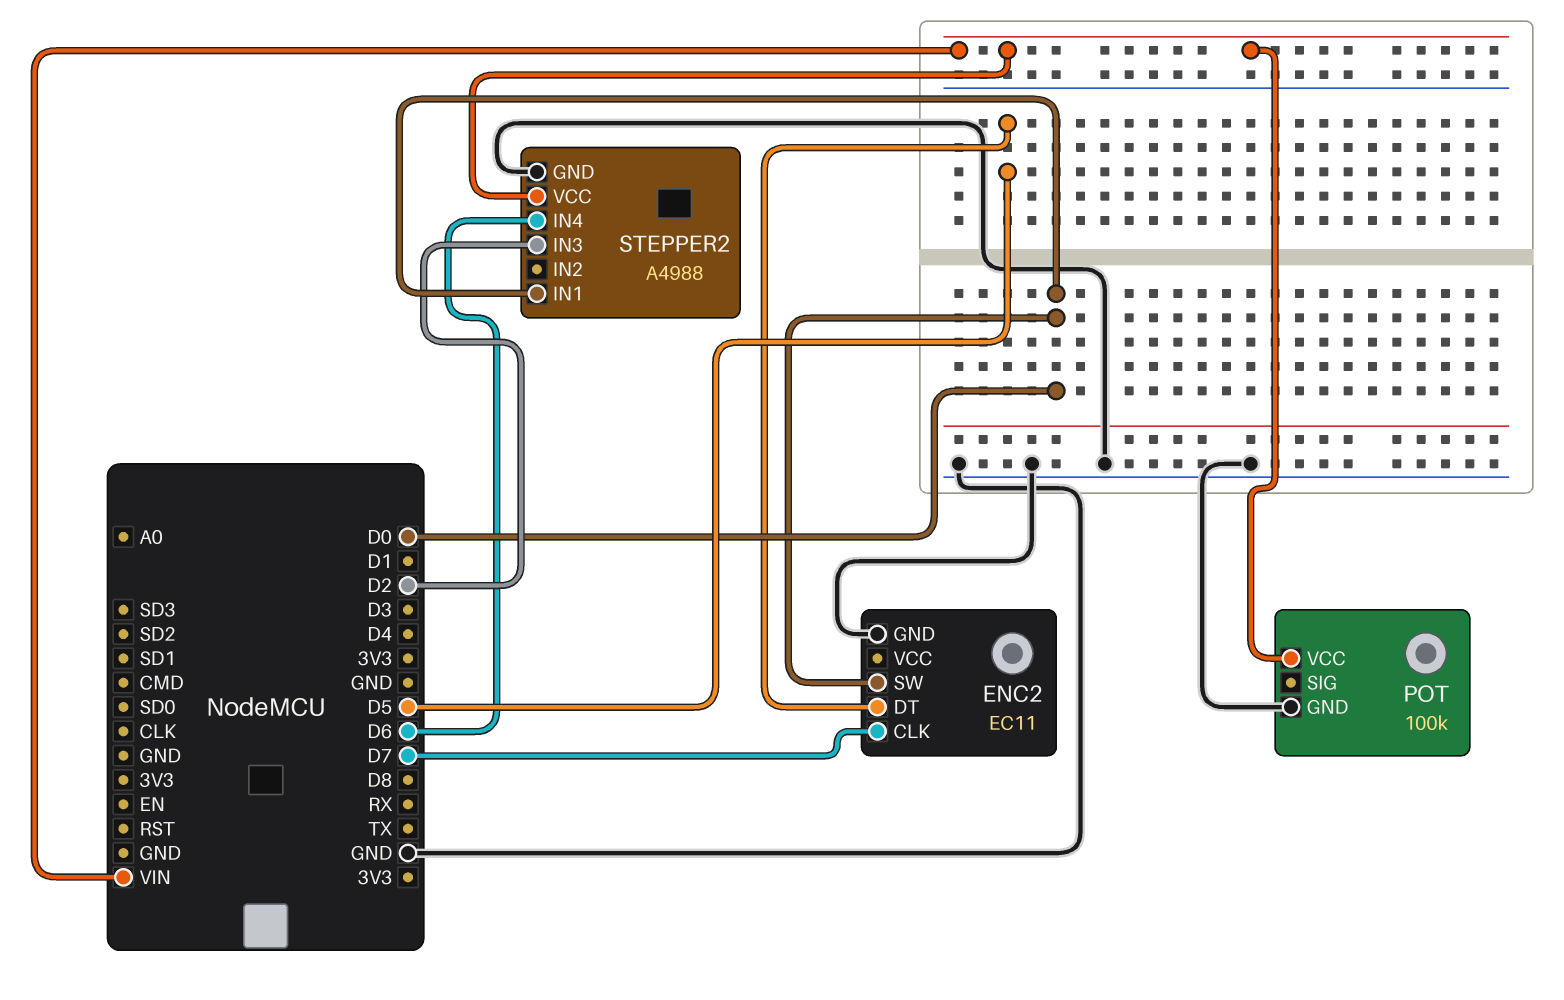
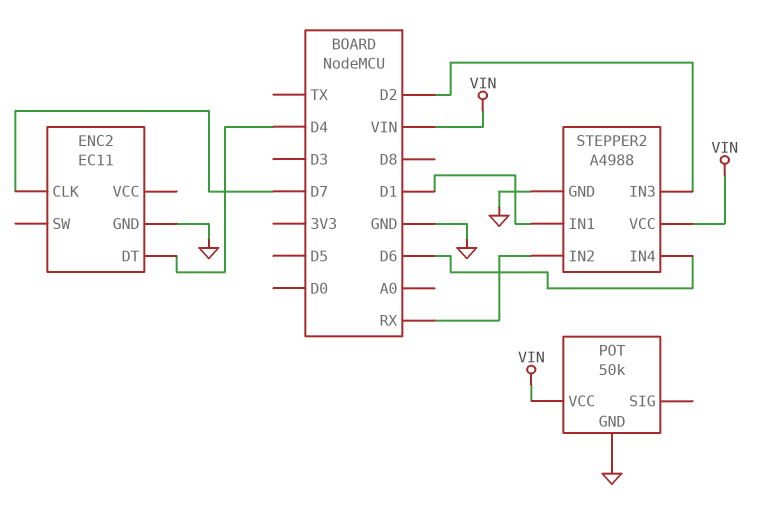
ENC2 pin DT: D5 -> D4
ENC2 pin SW: D0 -> none
POT: 100k -> 50k
STEPPER2 pin IN1: D0 -> D1
STEPPER2 pin IN2: none -> RX

